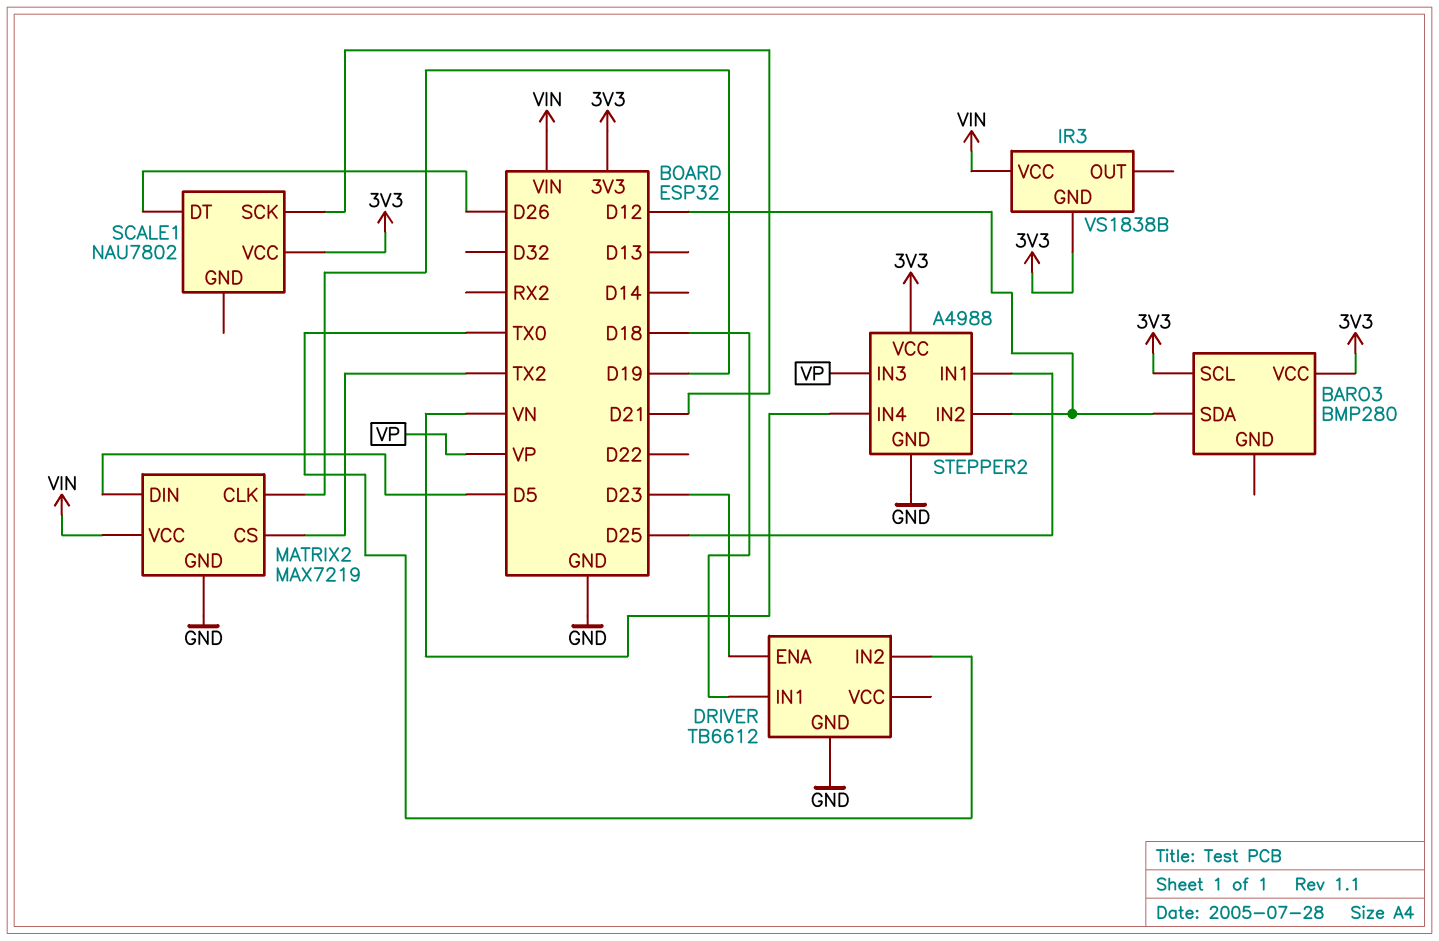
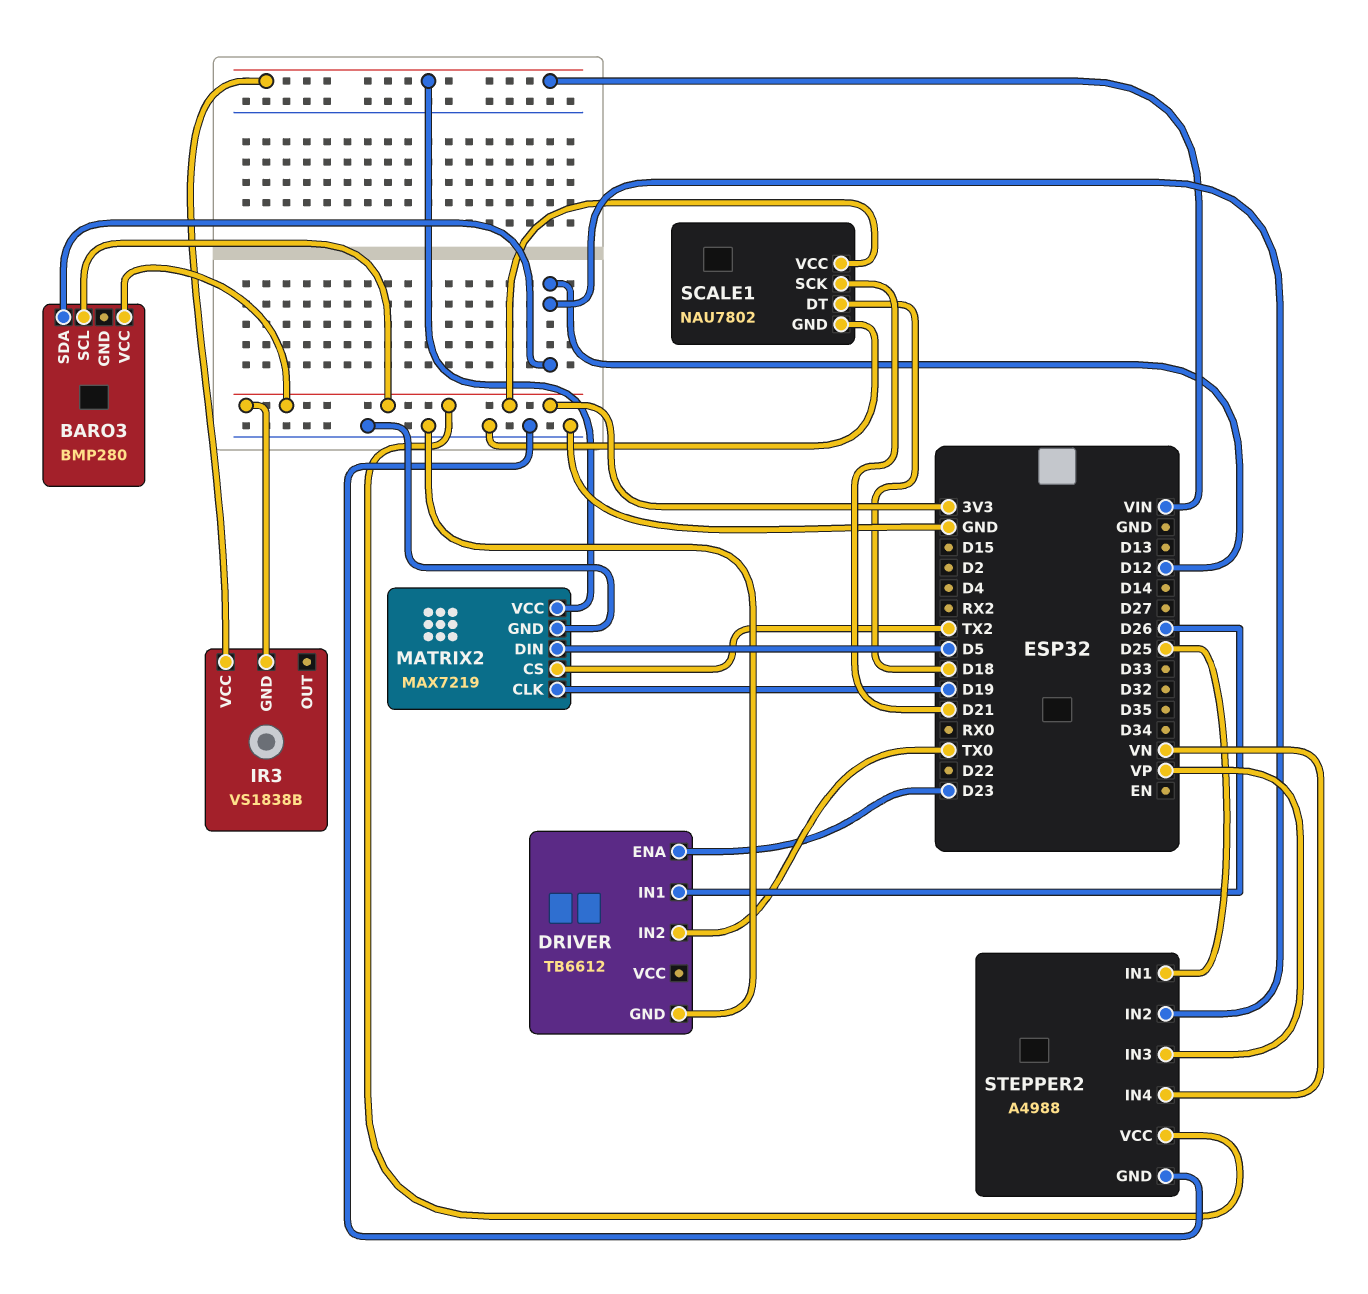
DRIVER pin IN1: D18 -> D26
SCALE1 pin DT: D26 -> D18
SCALE1 pin GND: none -> GND

